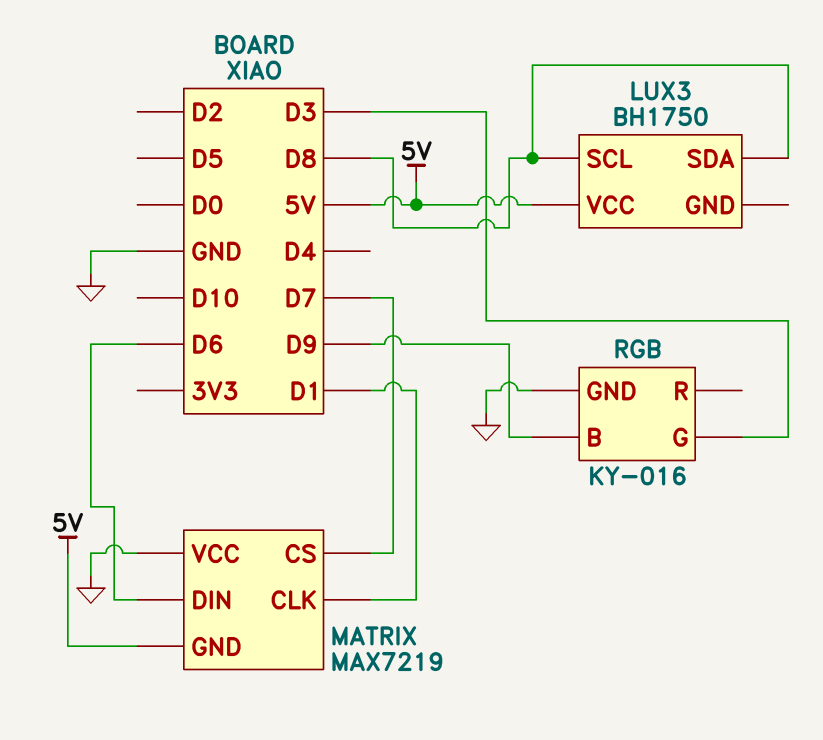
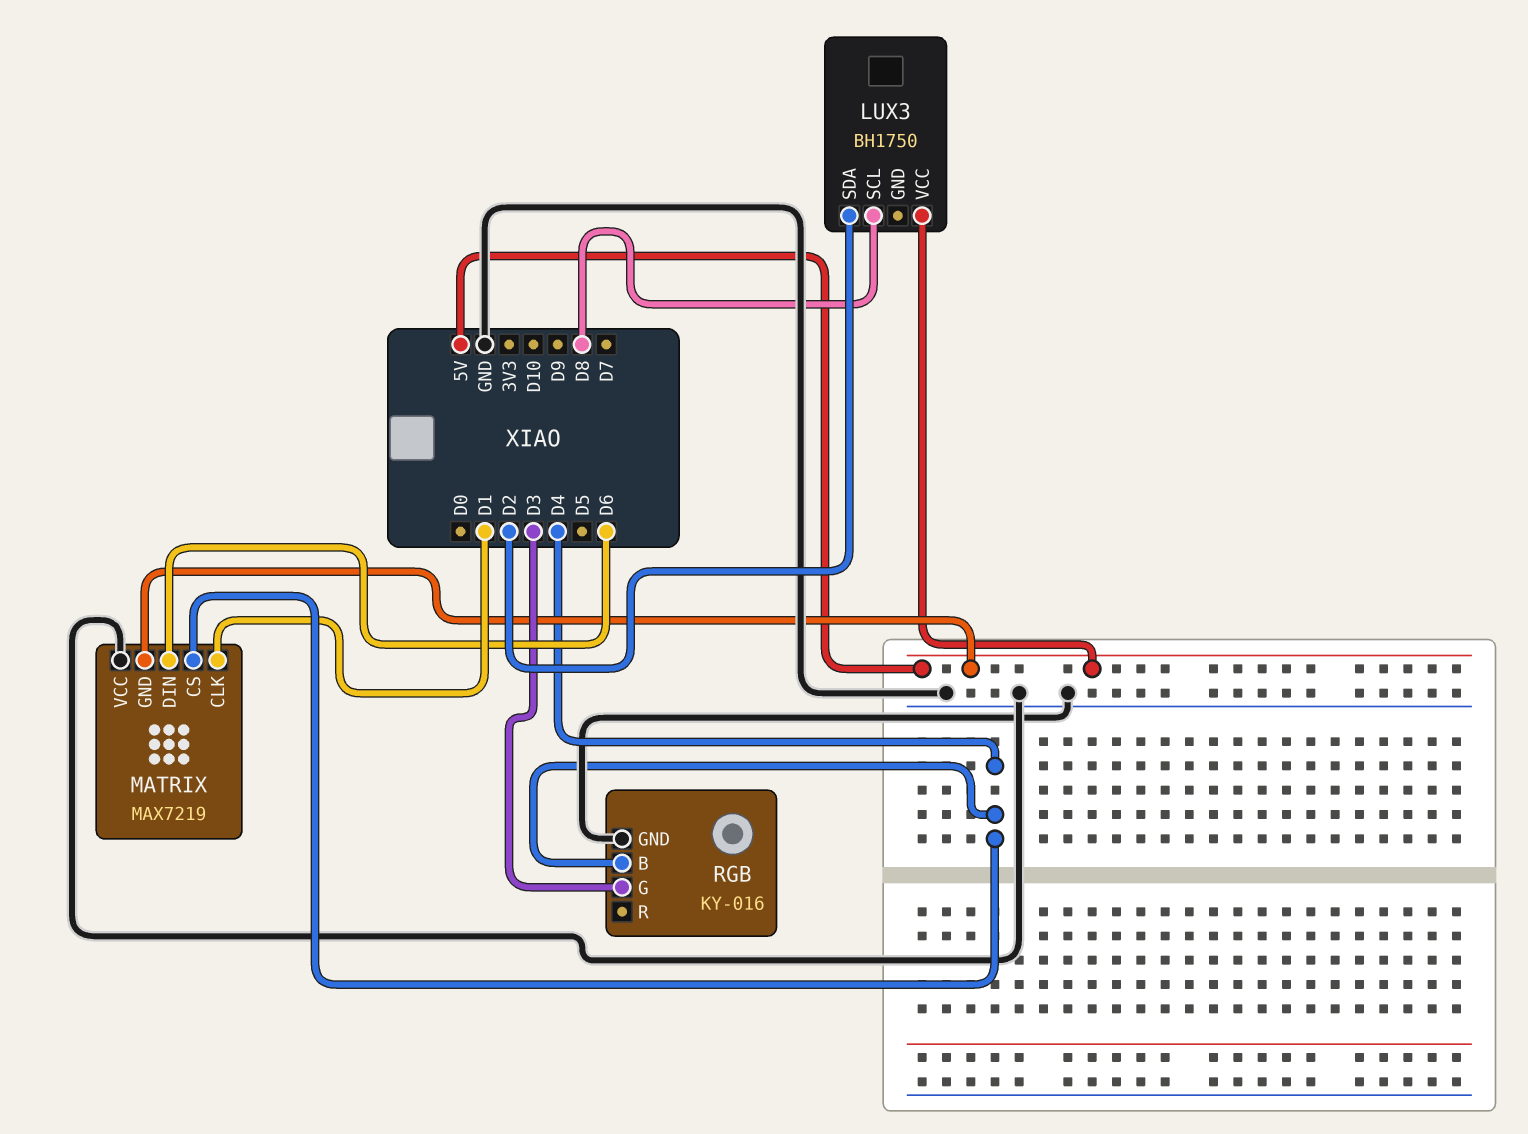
LUX3 pin SDA: D8 -> D2
MATRIX pin CS: D7 -> D4
RGB pin B: D9 -> D4

